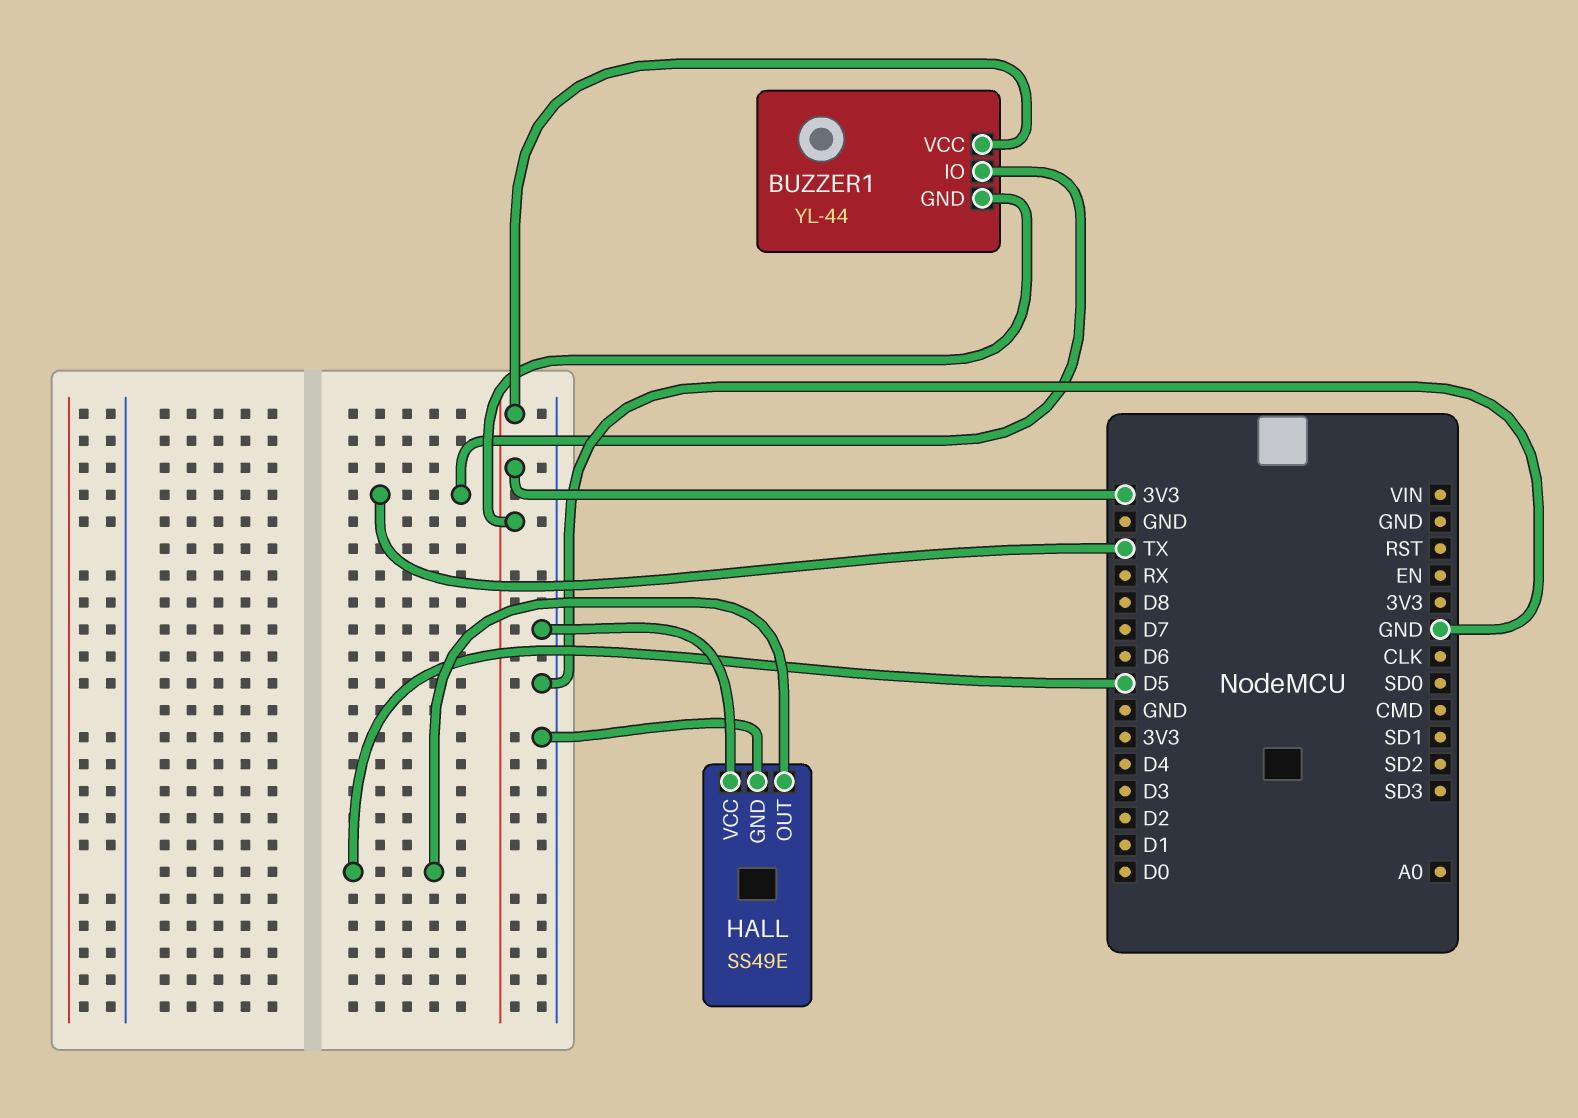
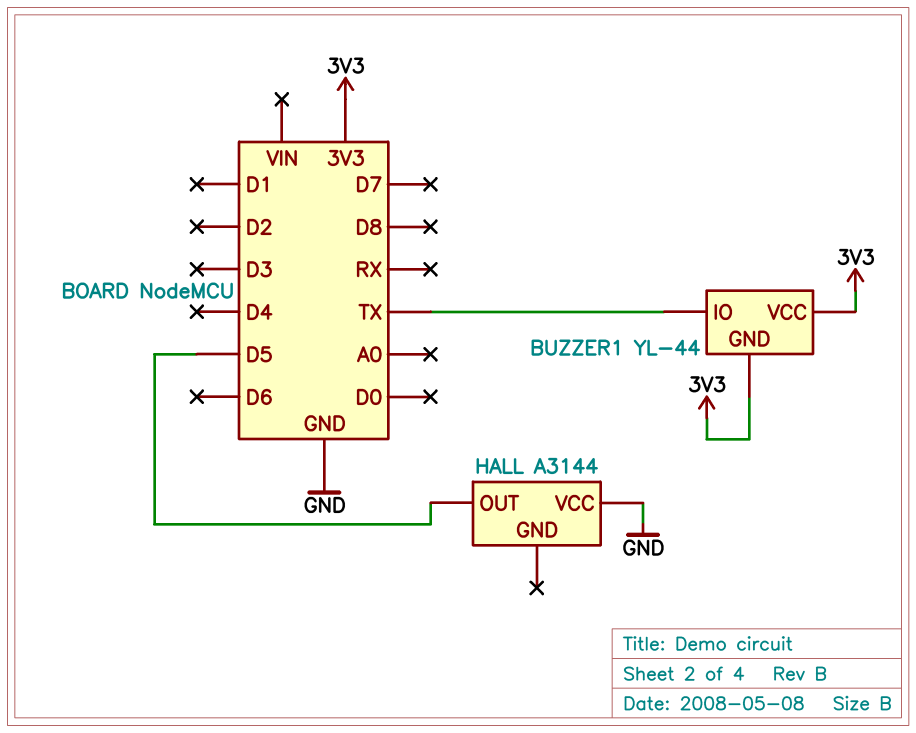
HALL: SS49E -> A3144
HALL pin GND: GND -> none

